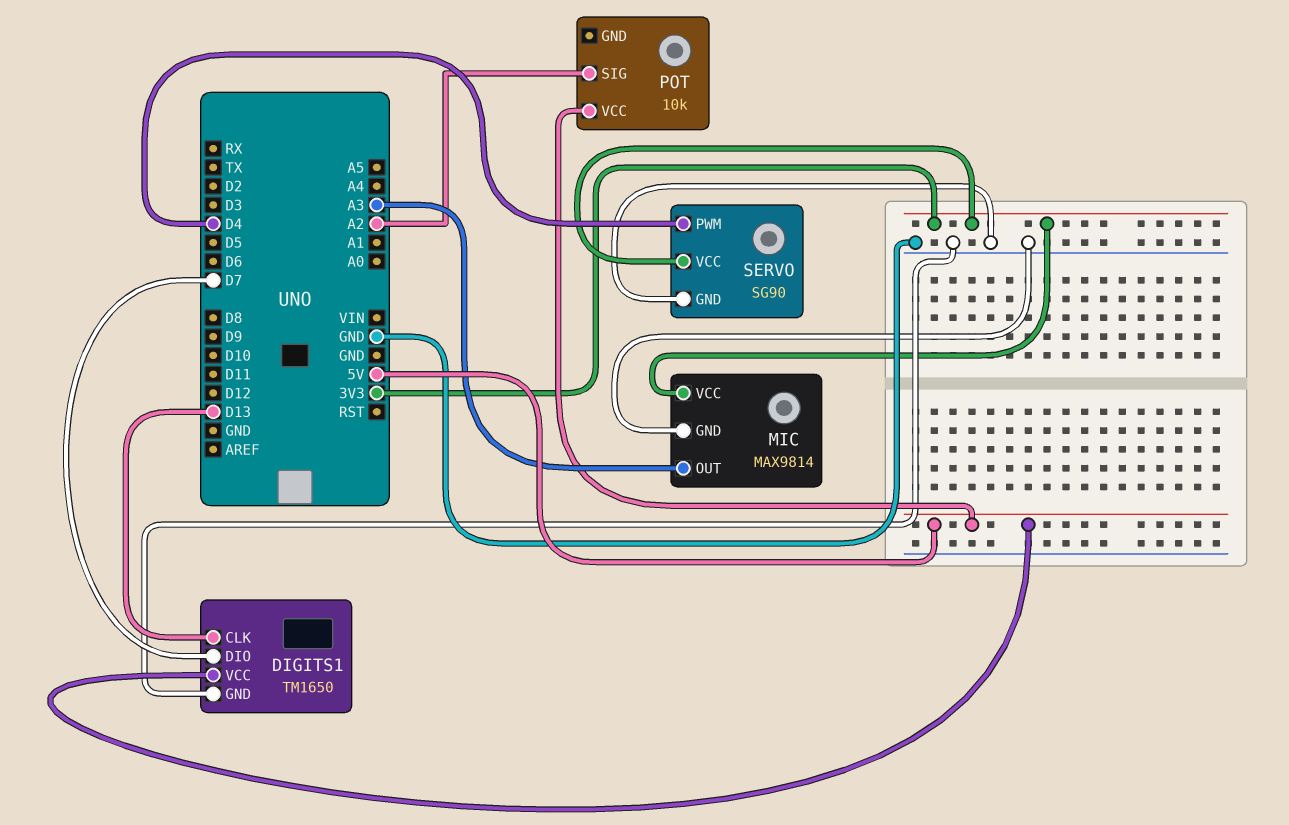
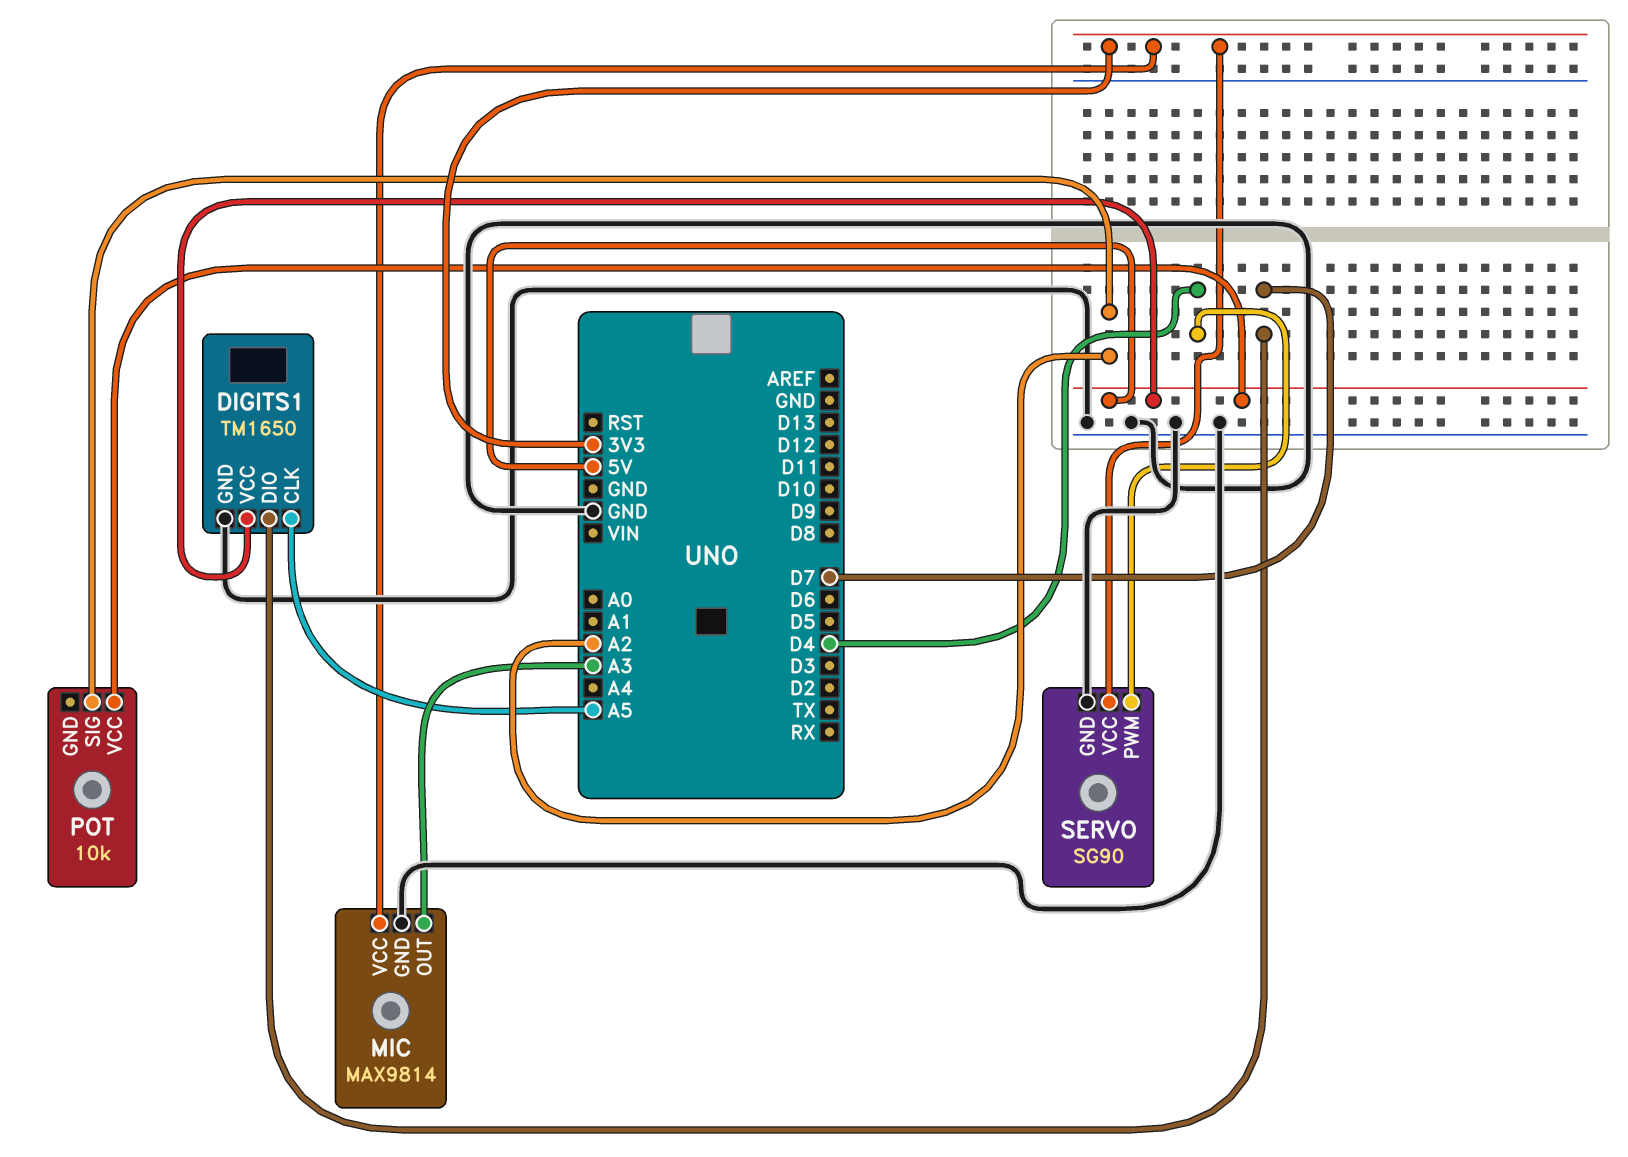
DIGITS1 pin CLK: D13 -> A5

